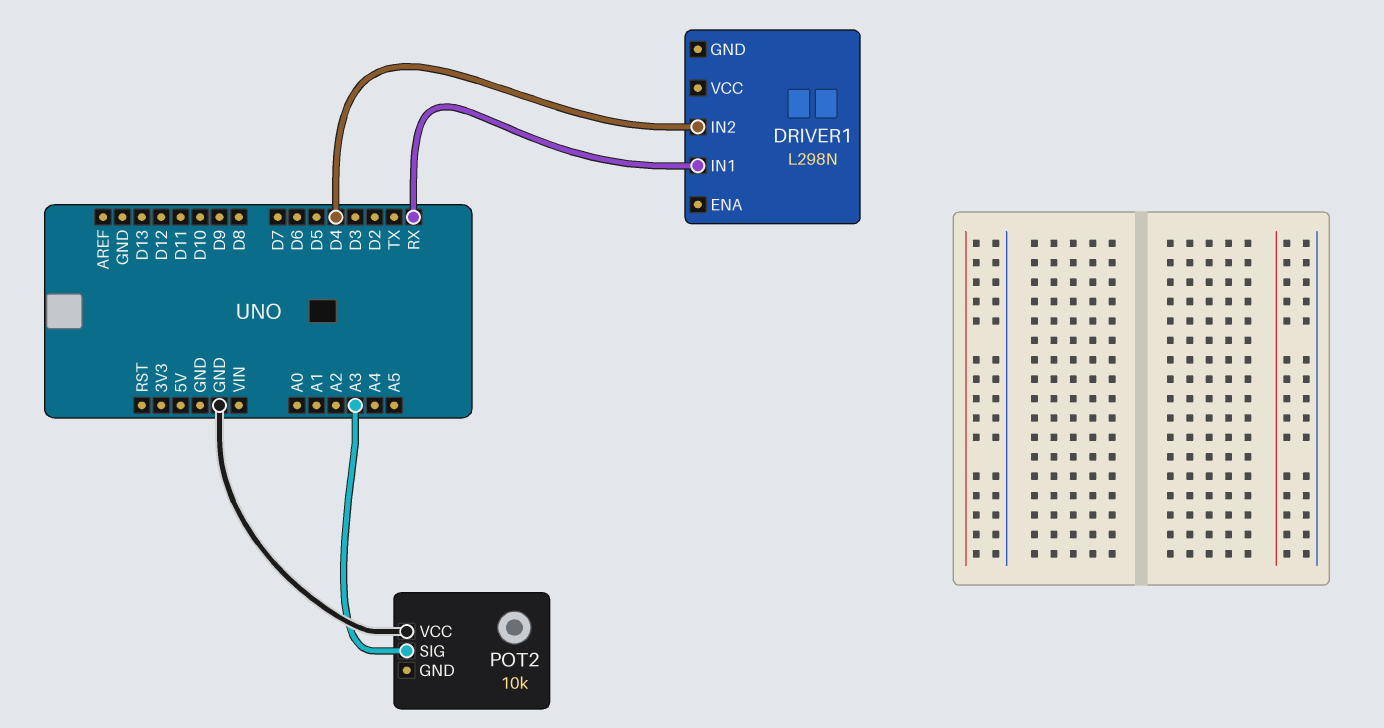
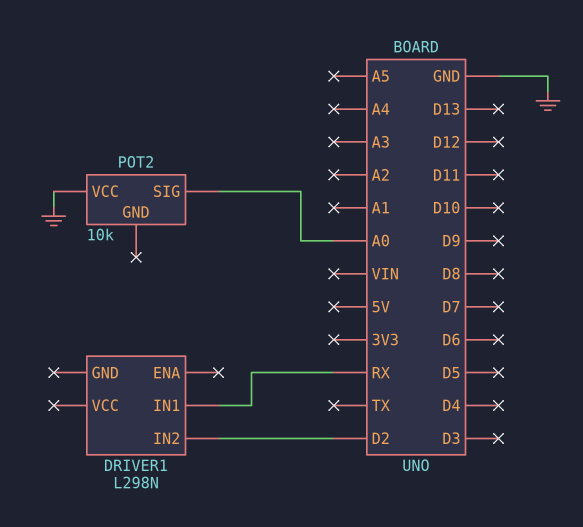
DRIVER1 pin IN2: D4 -> D2
POT2 pin SIG: A3 -> A0

